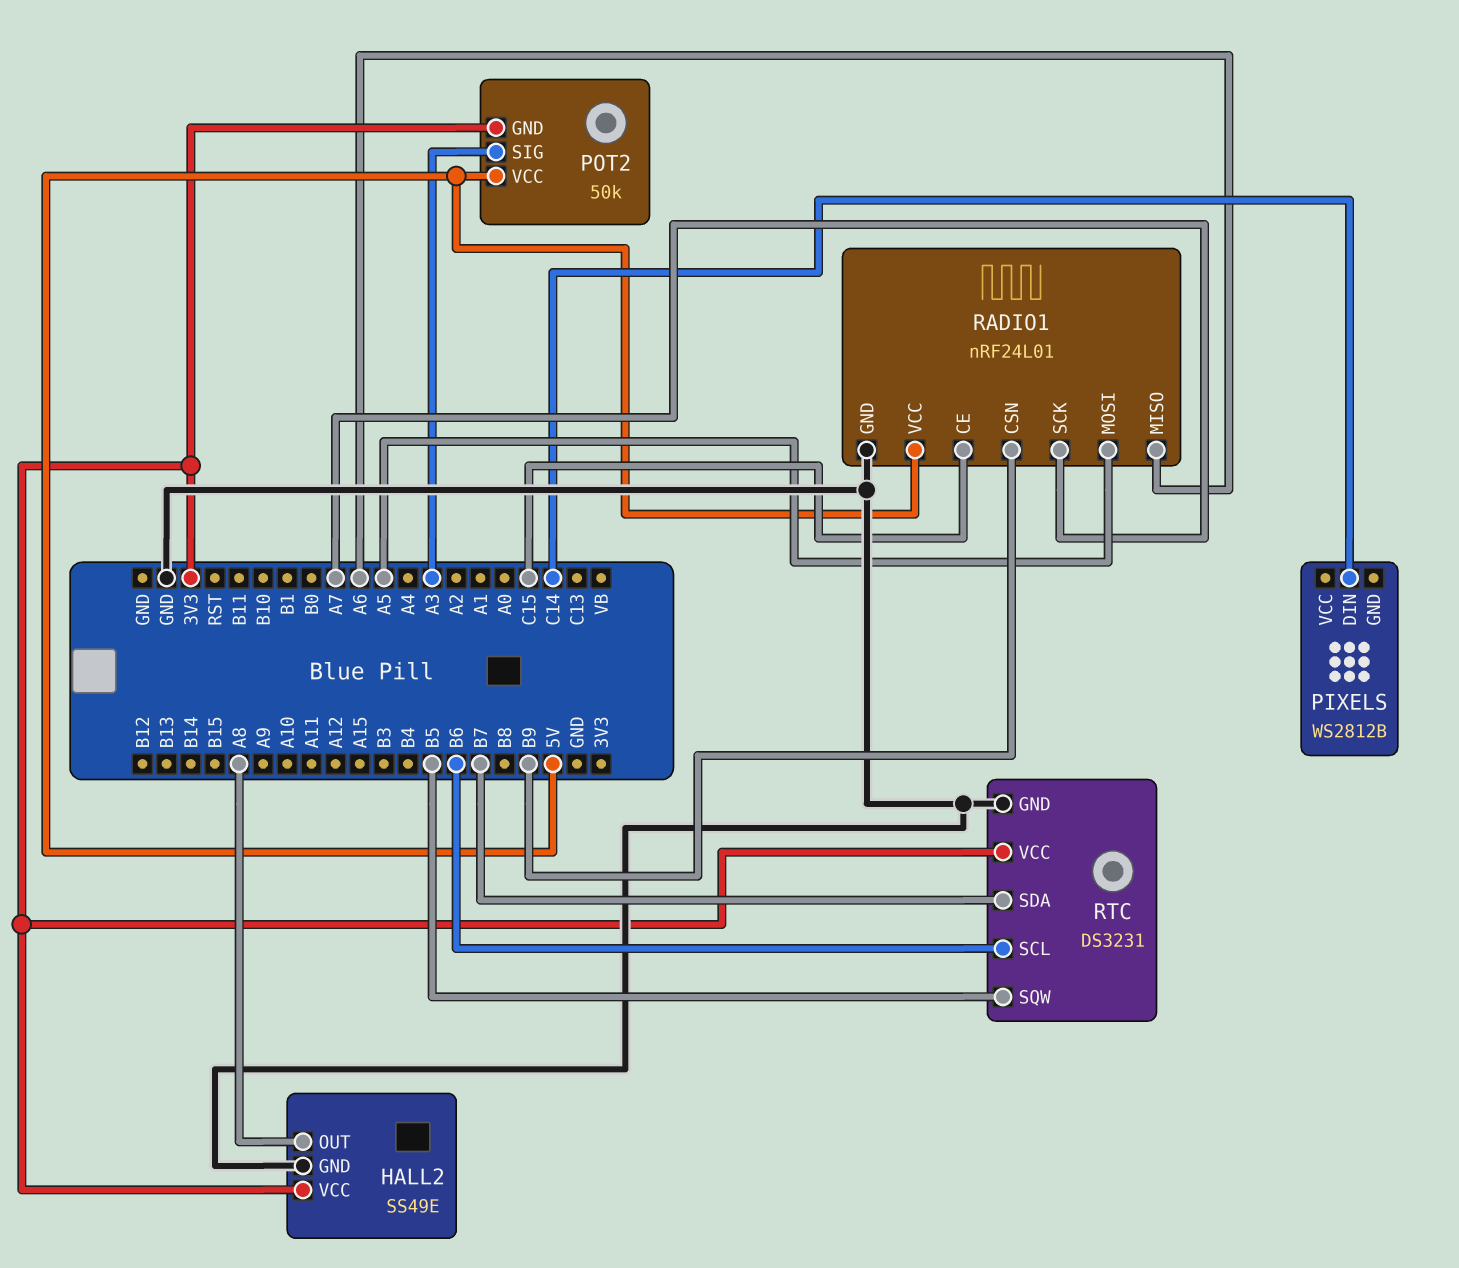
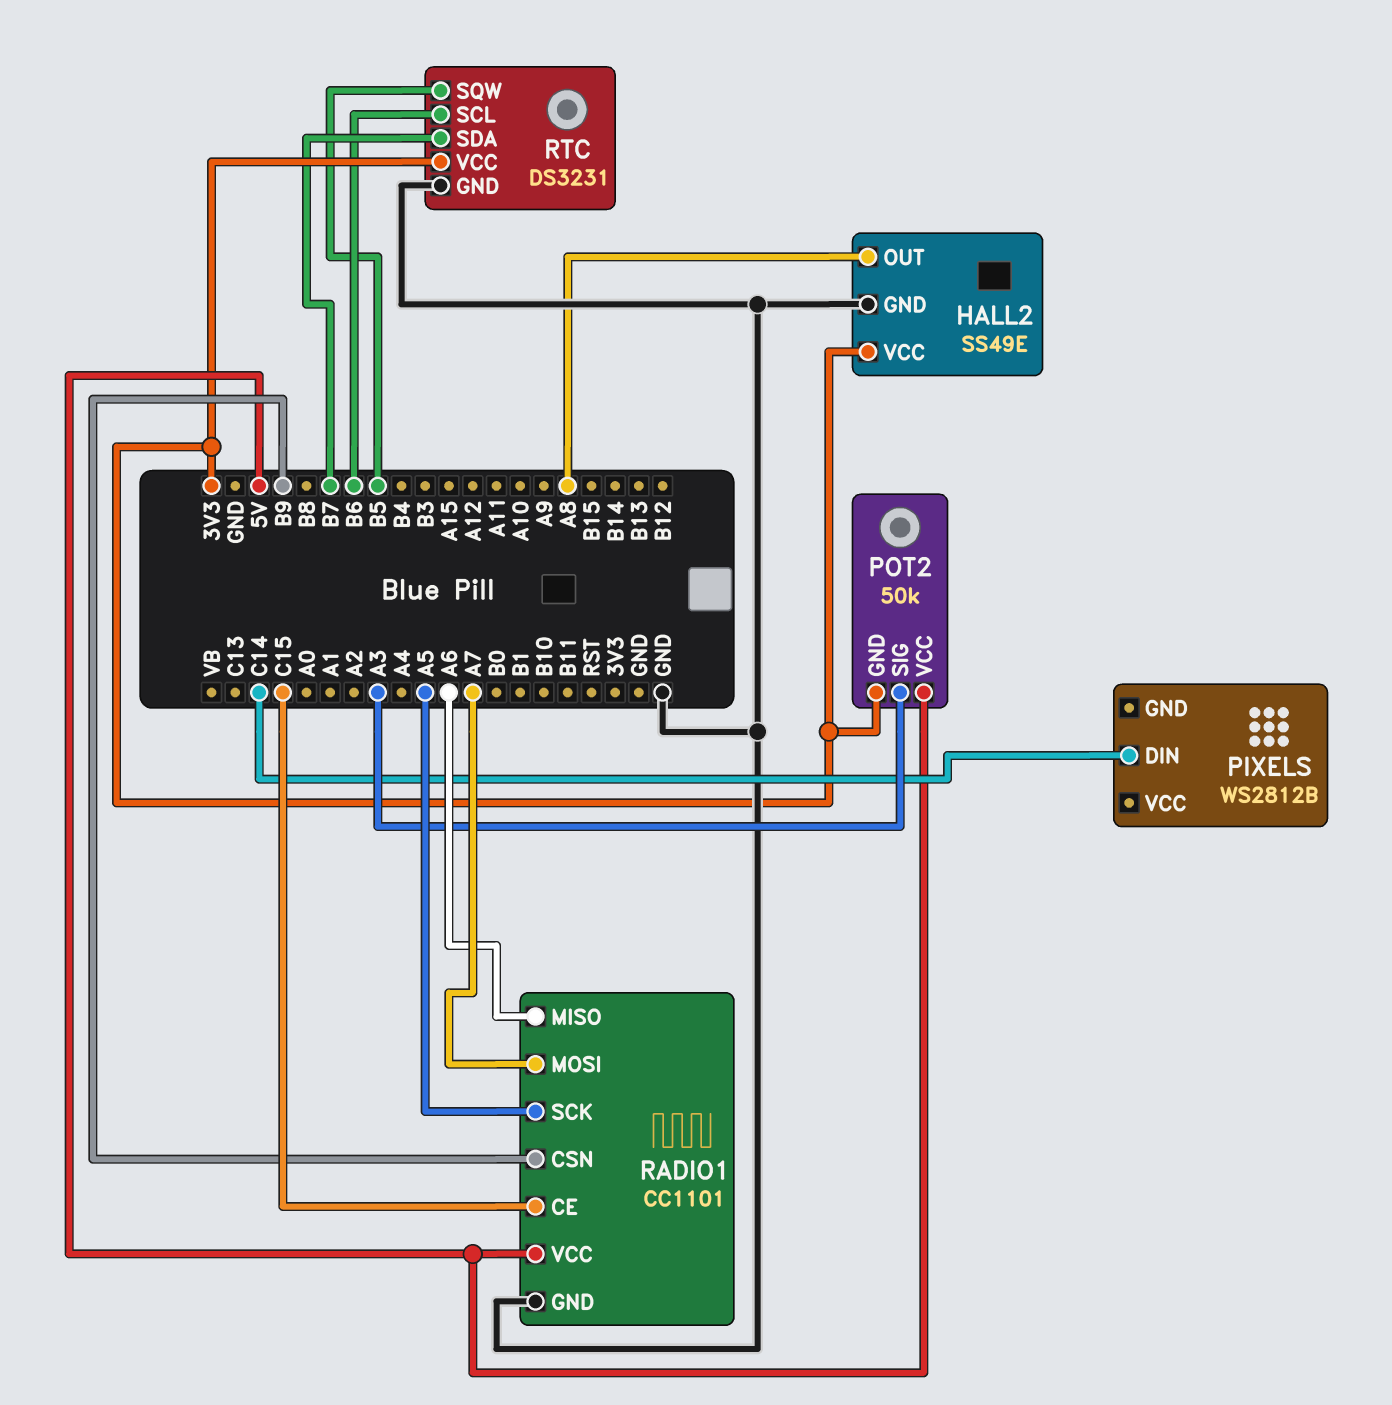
RADIO1: nRF24L01 -> CC1101
RADIO1 pin MOSI: A5 -> A7
RADIO1 pin SCK: A7 -> A5

